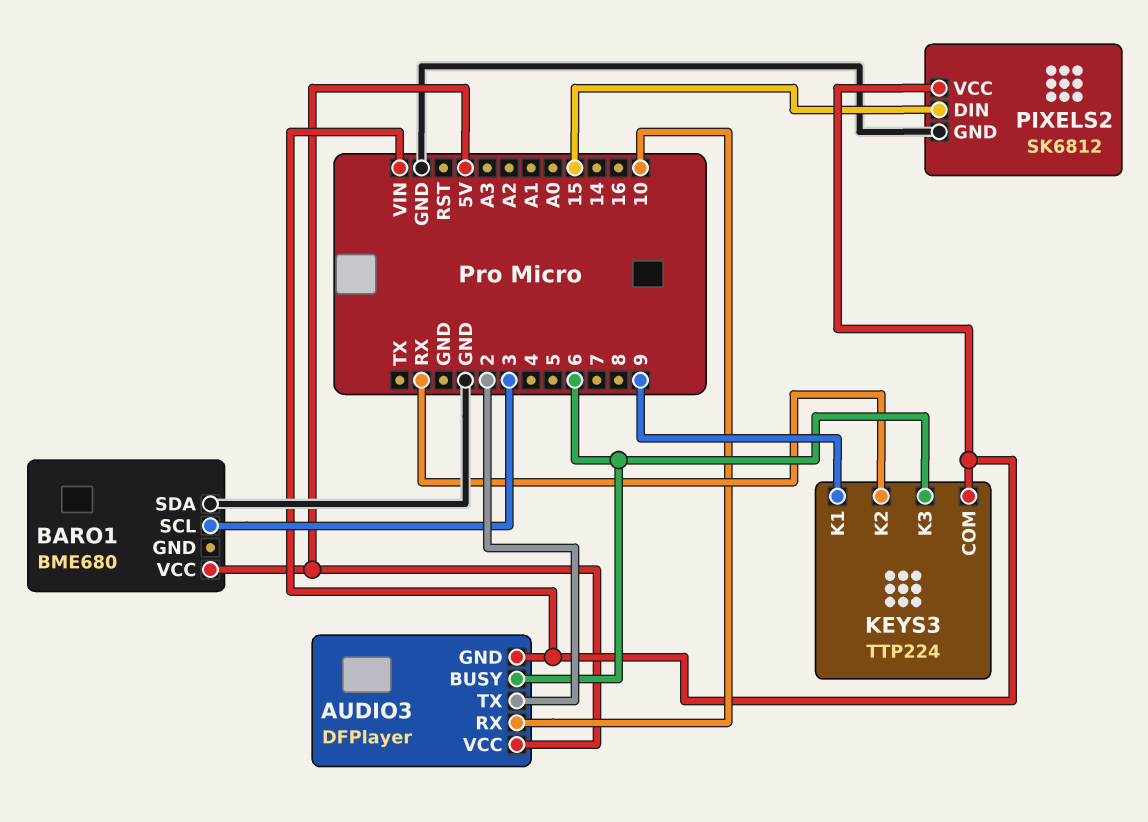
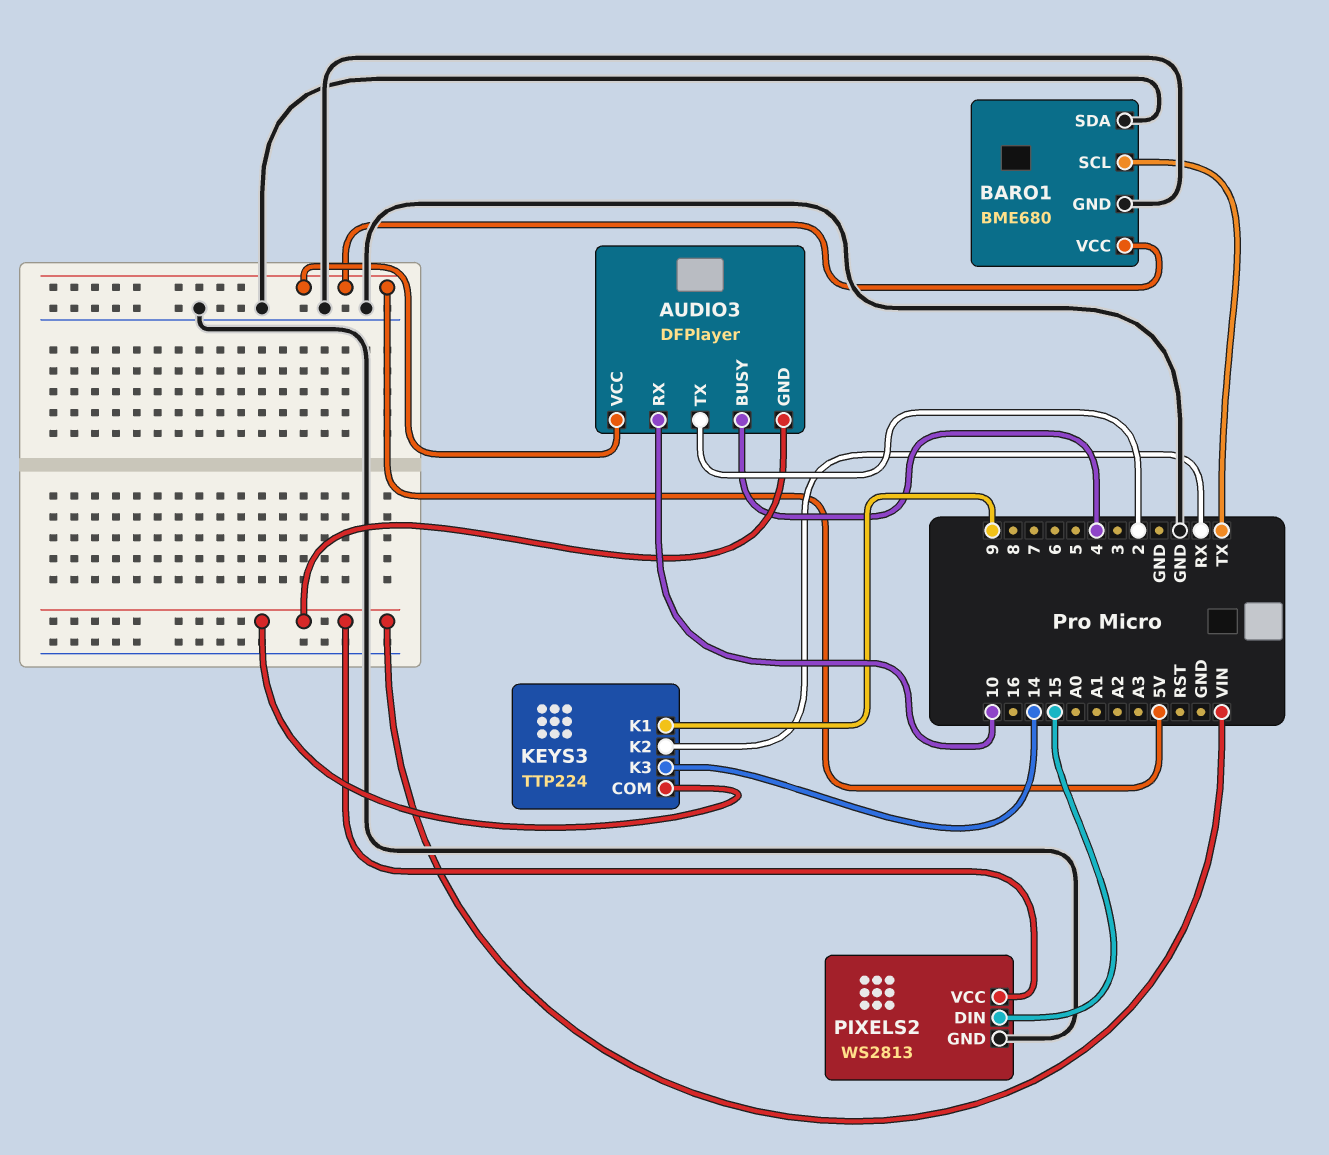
AUDIO3 pin BUSY: 6 -> 4
BARO1 pin GND: none -> GND
BARO1 pin SCL: 3 -> TX
KEYS3 pin K3: 6 -> 14
PIXELS2: SK6812 -> WS2813

